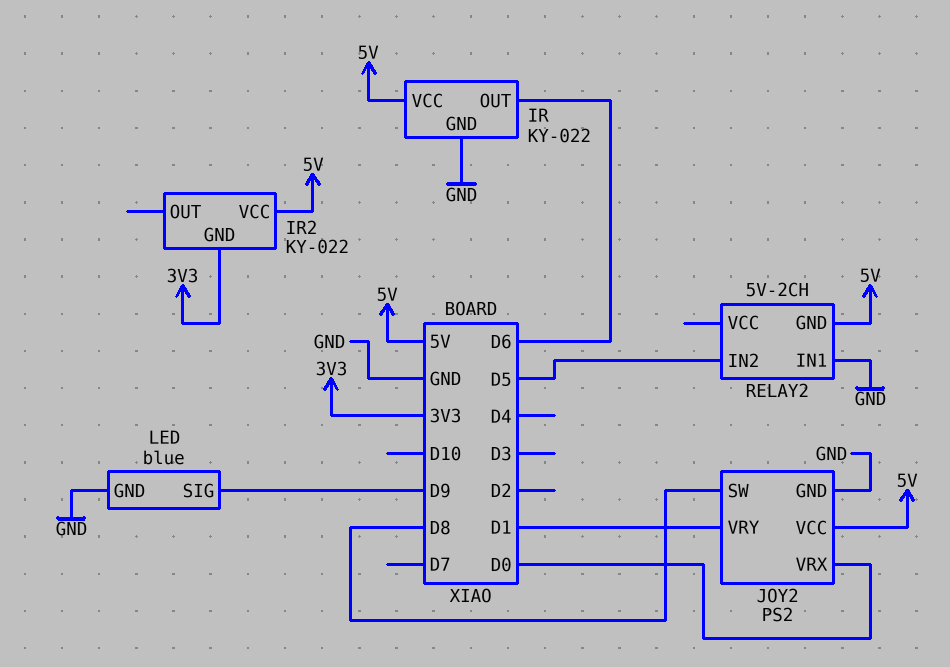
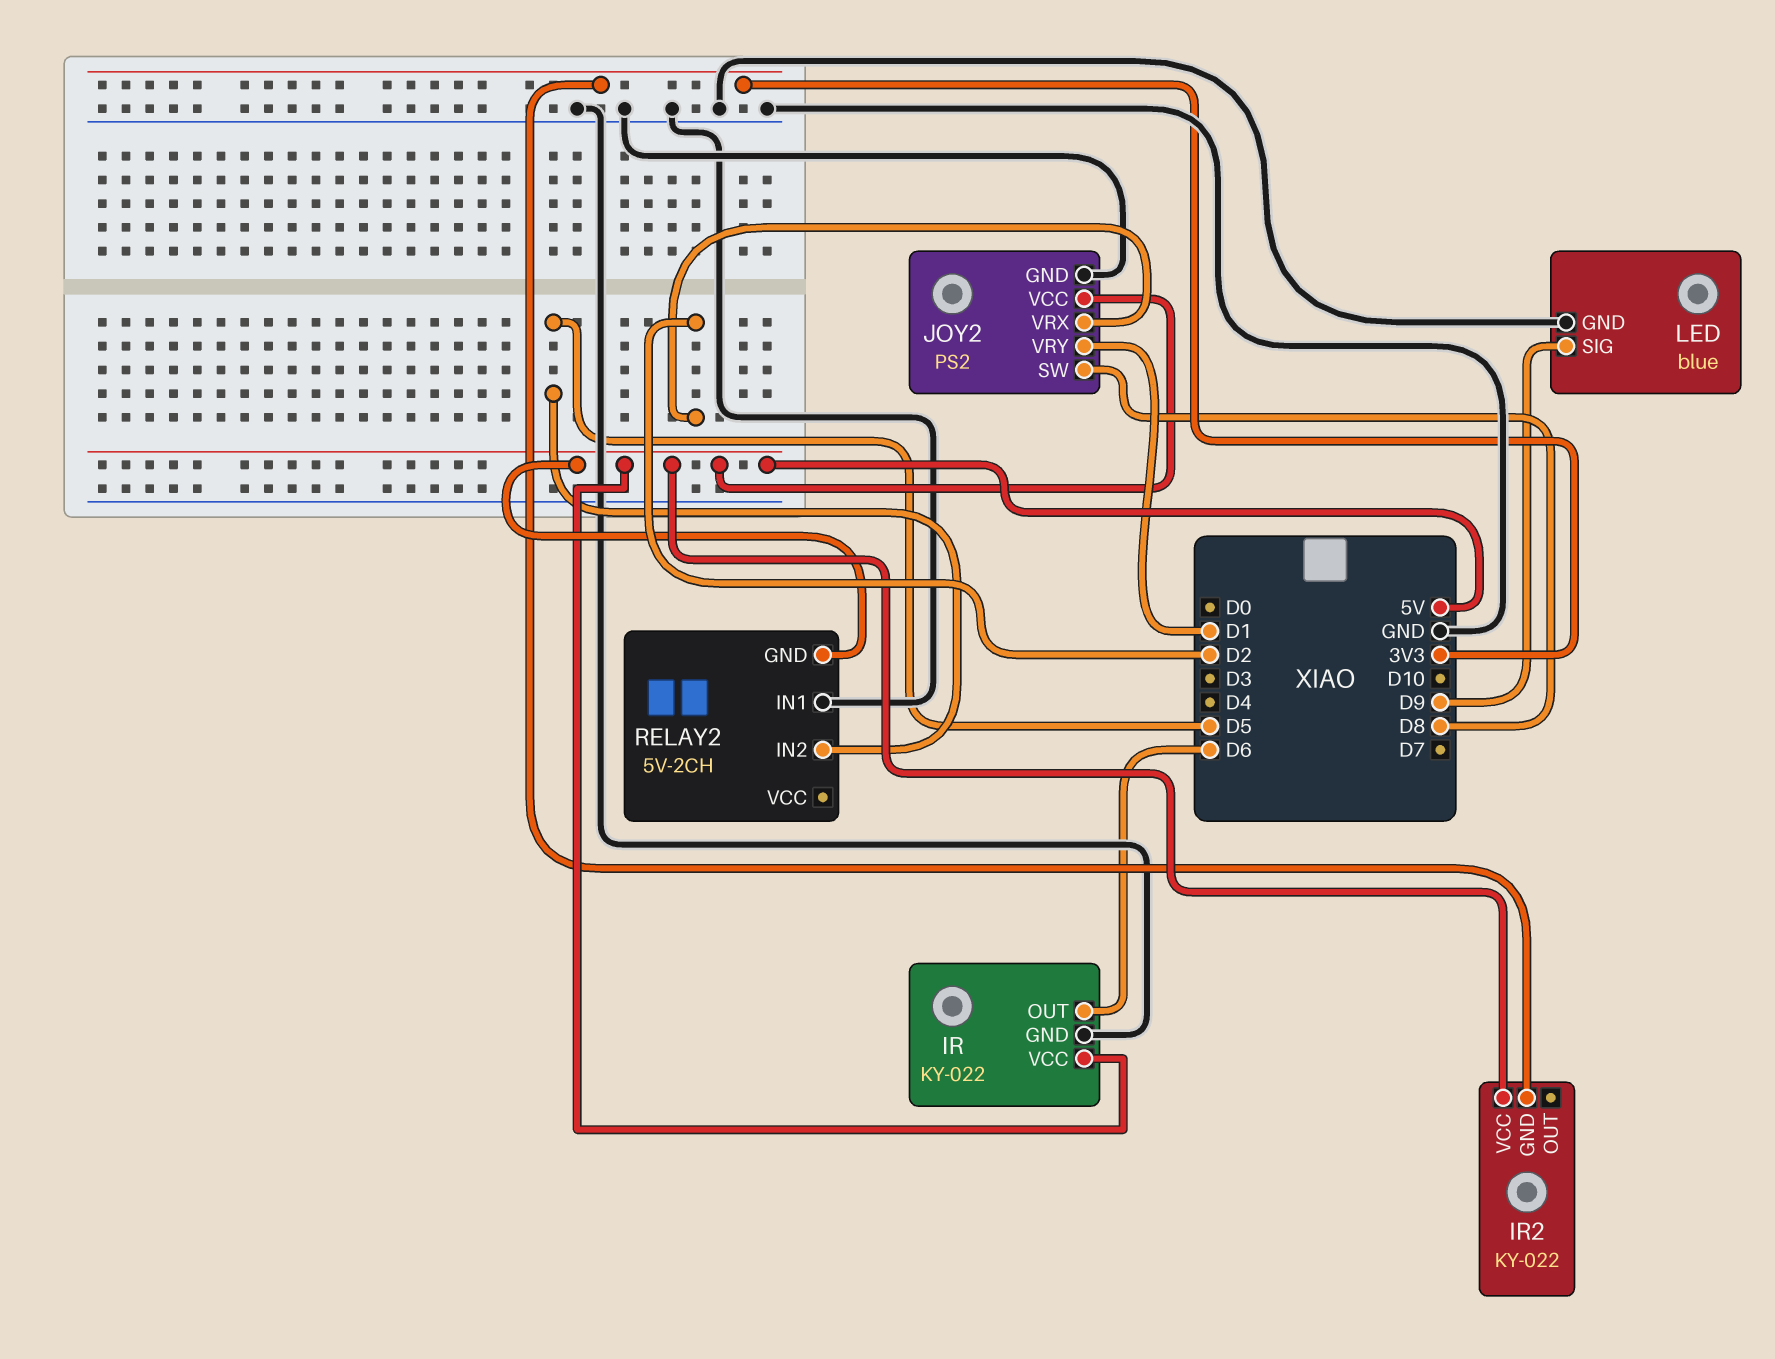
JOY2 pin VRX: D0 -> D2

